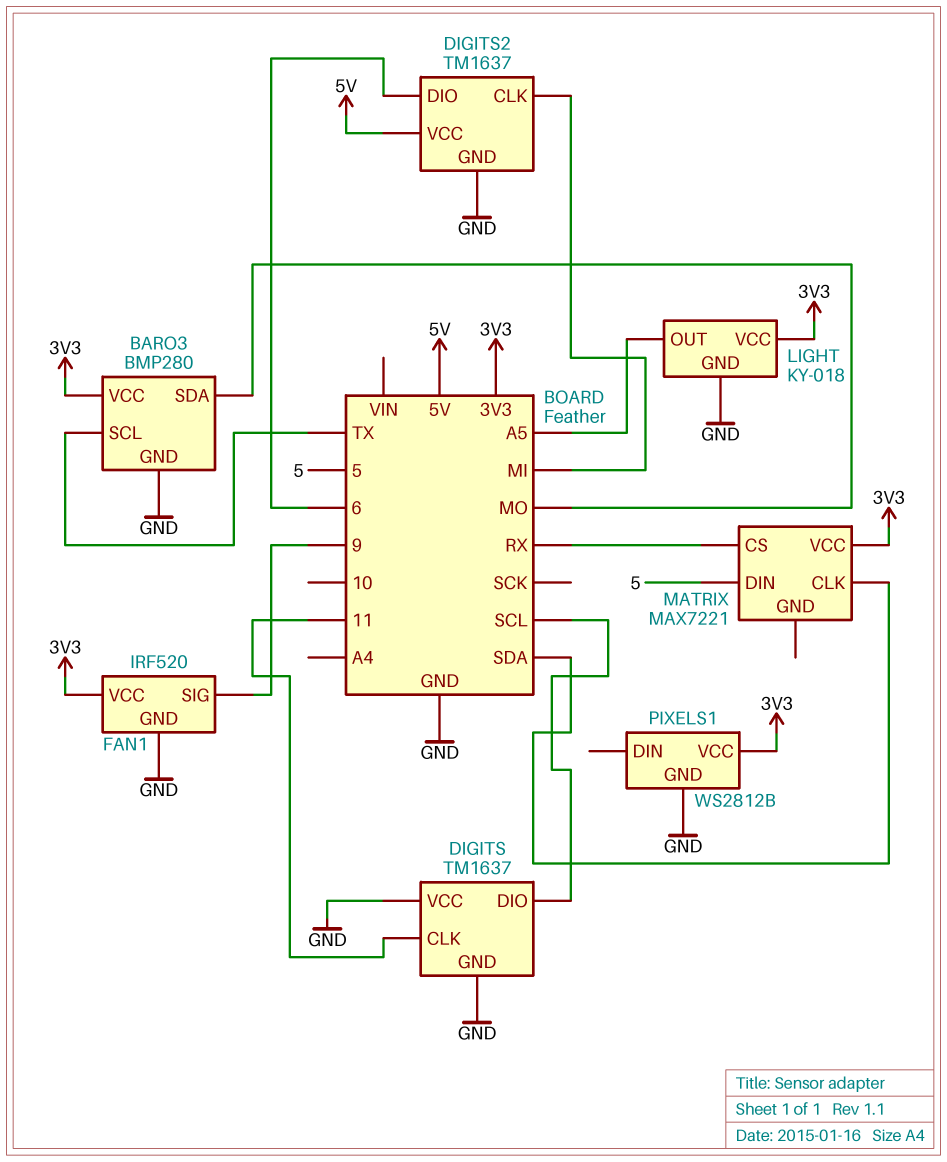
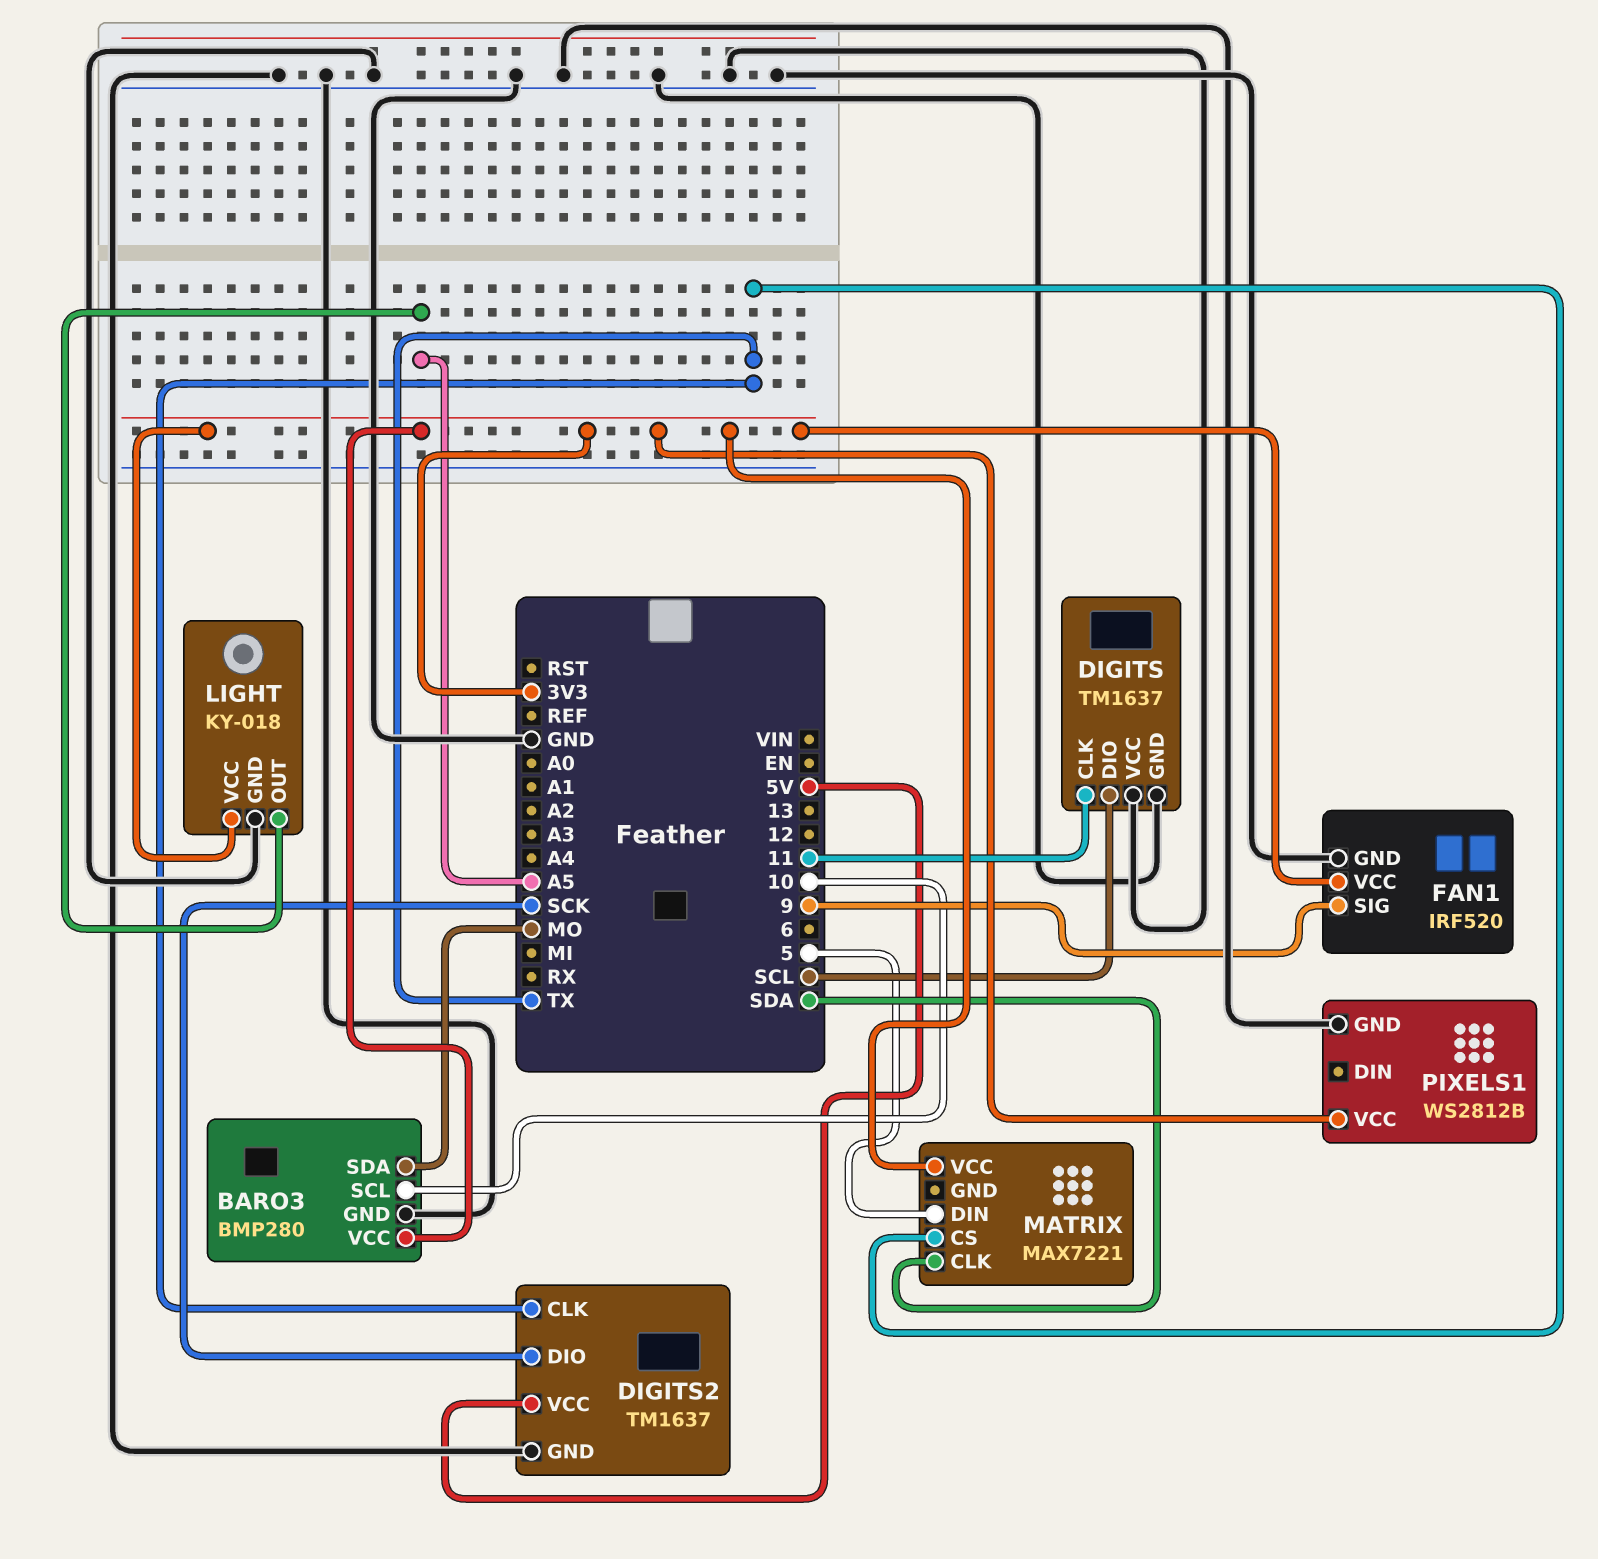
BARO3 pin SCL: TX -> 10
DIGITS2 pin CLK: MI -> TX
DIGITS2 pin DIO: 6 -> SCK
MATRIX pin CS: RX -> TX

